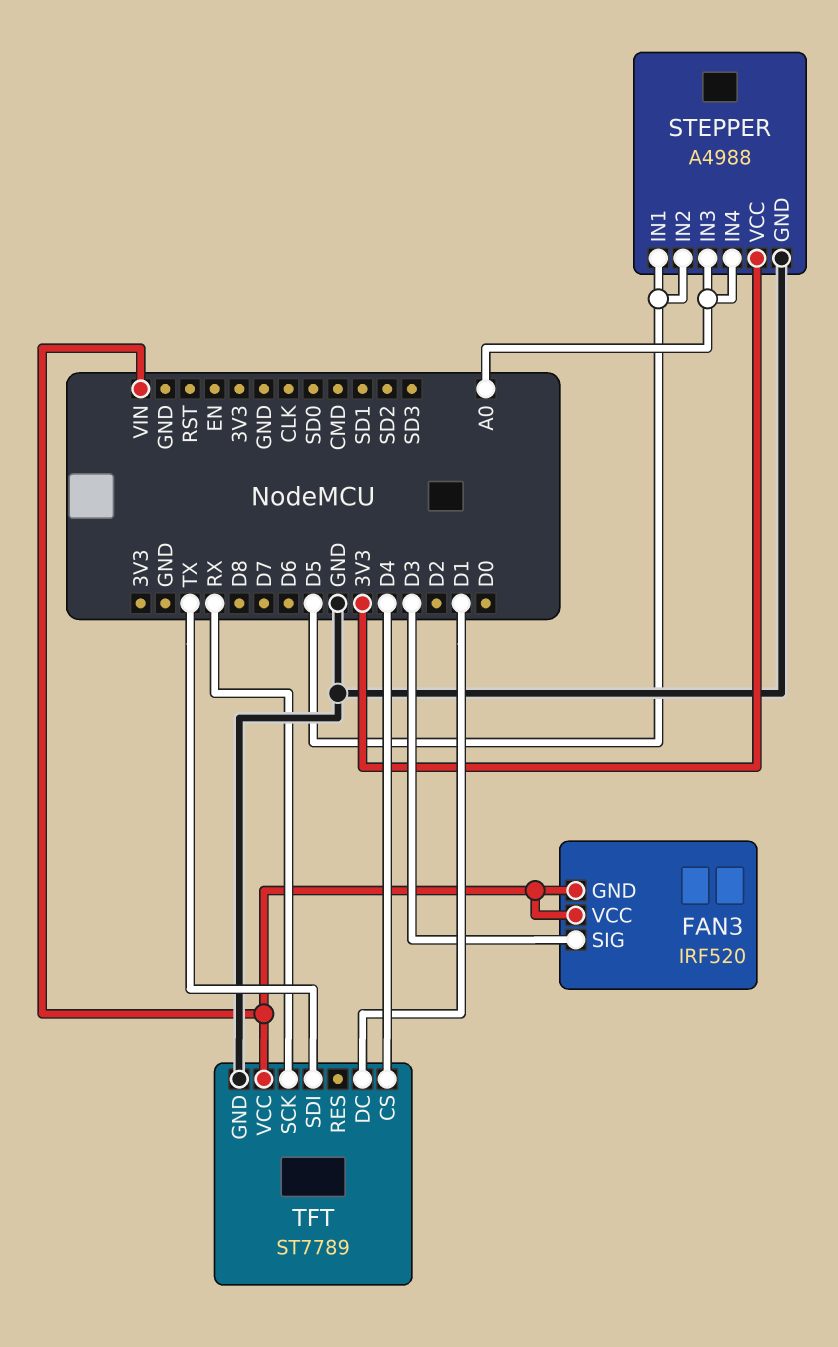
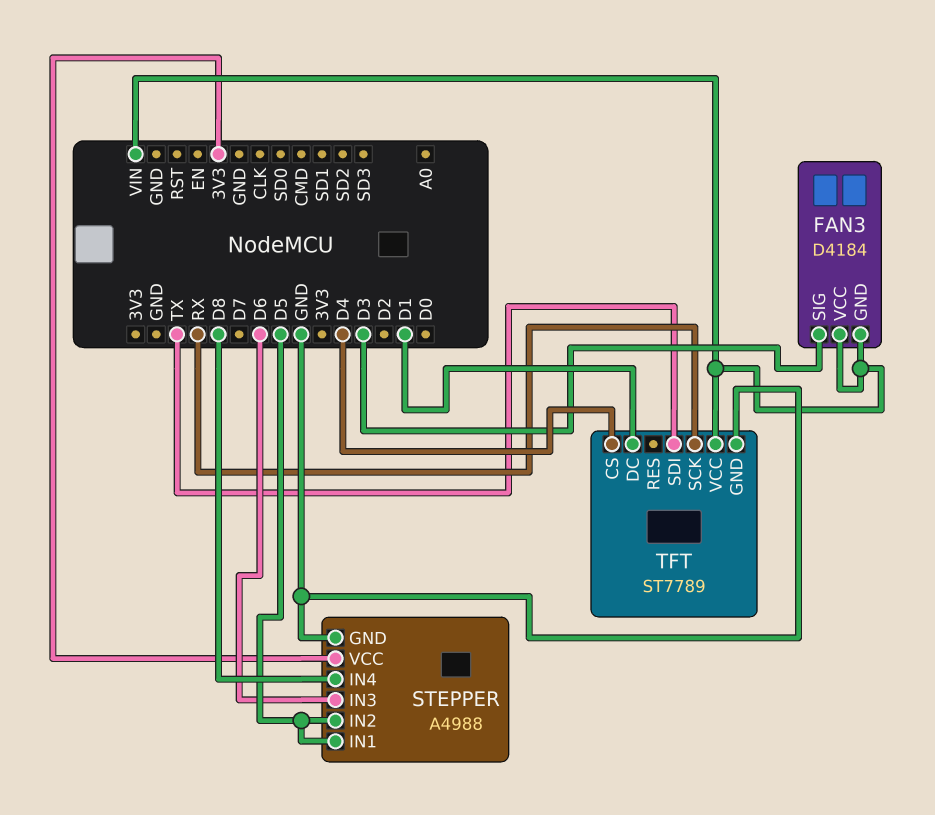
FAN3: IRF520 -> D4184
STEPPER pin IN3: A0 -> D6
STEPPER pin IN4: A0 -> D8

